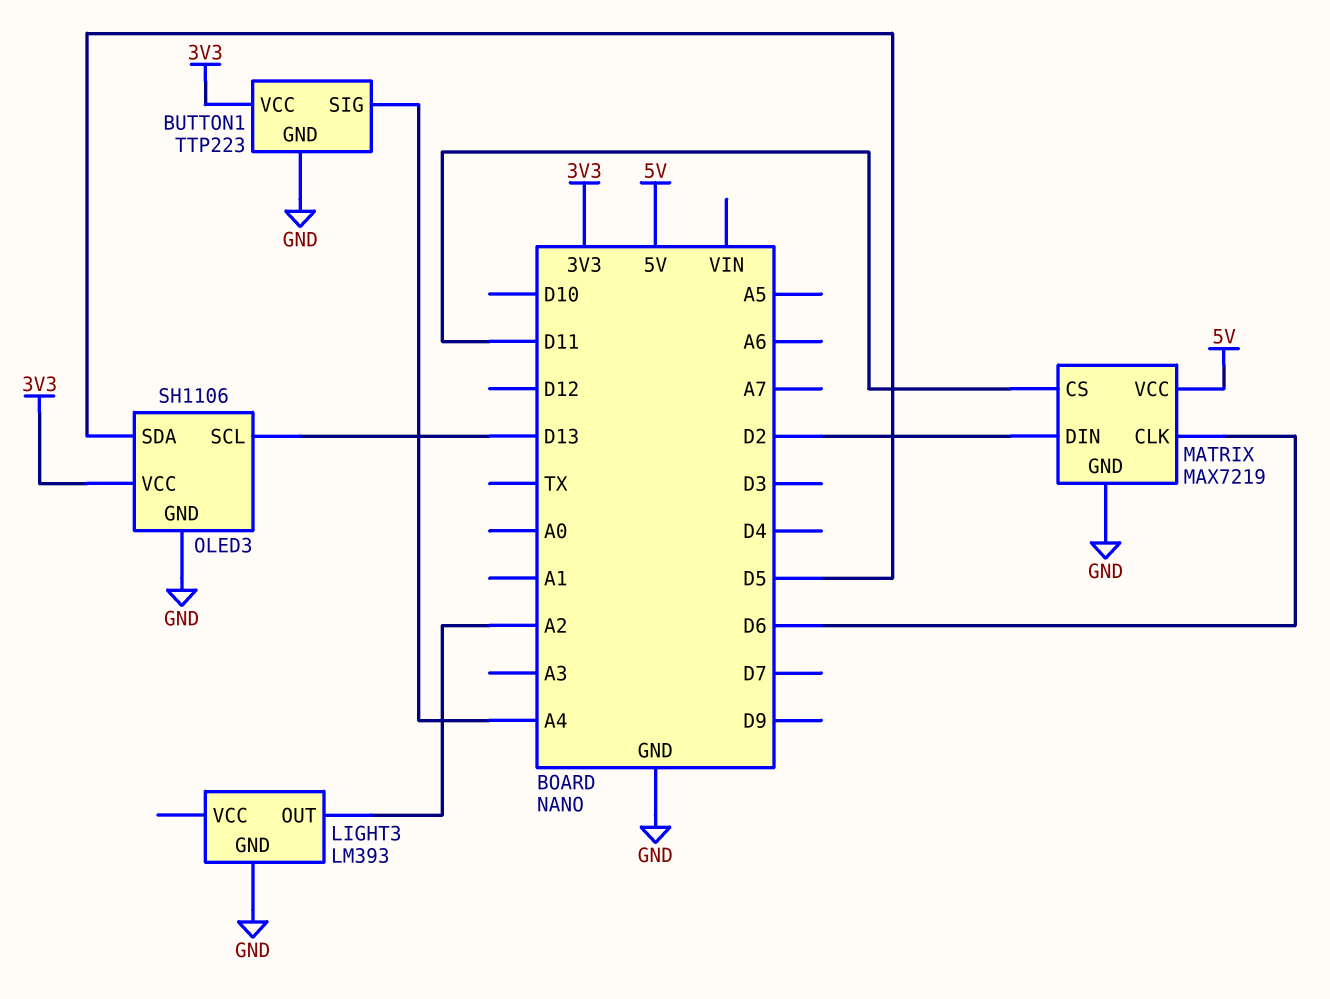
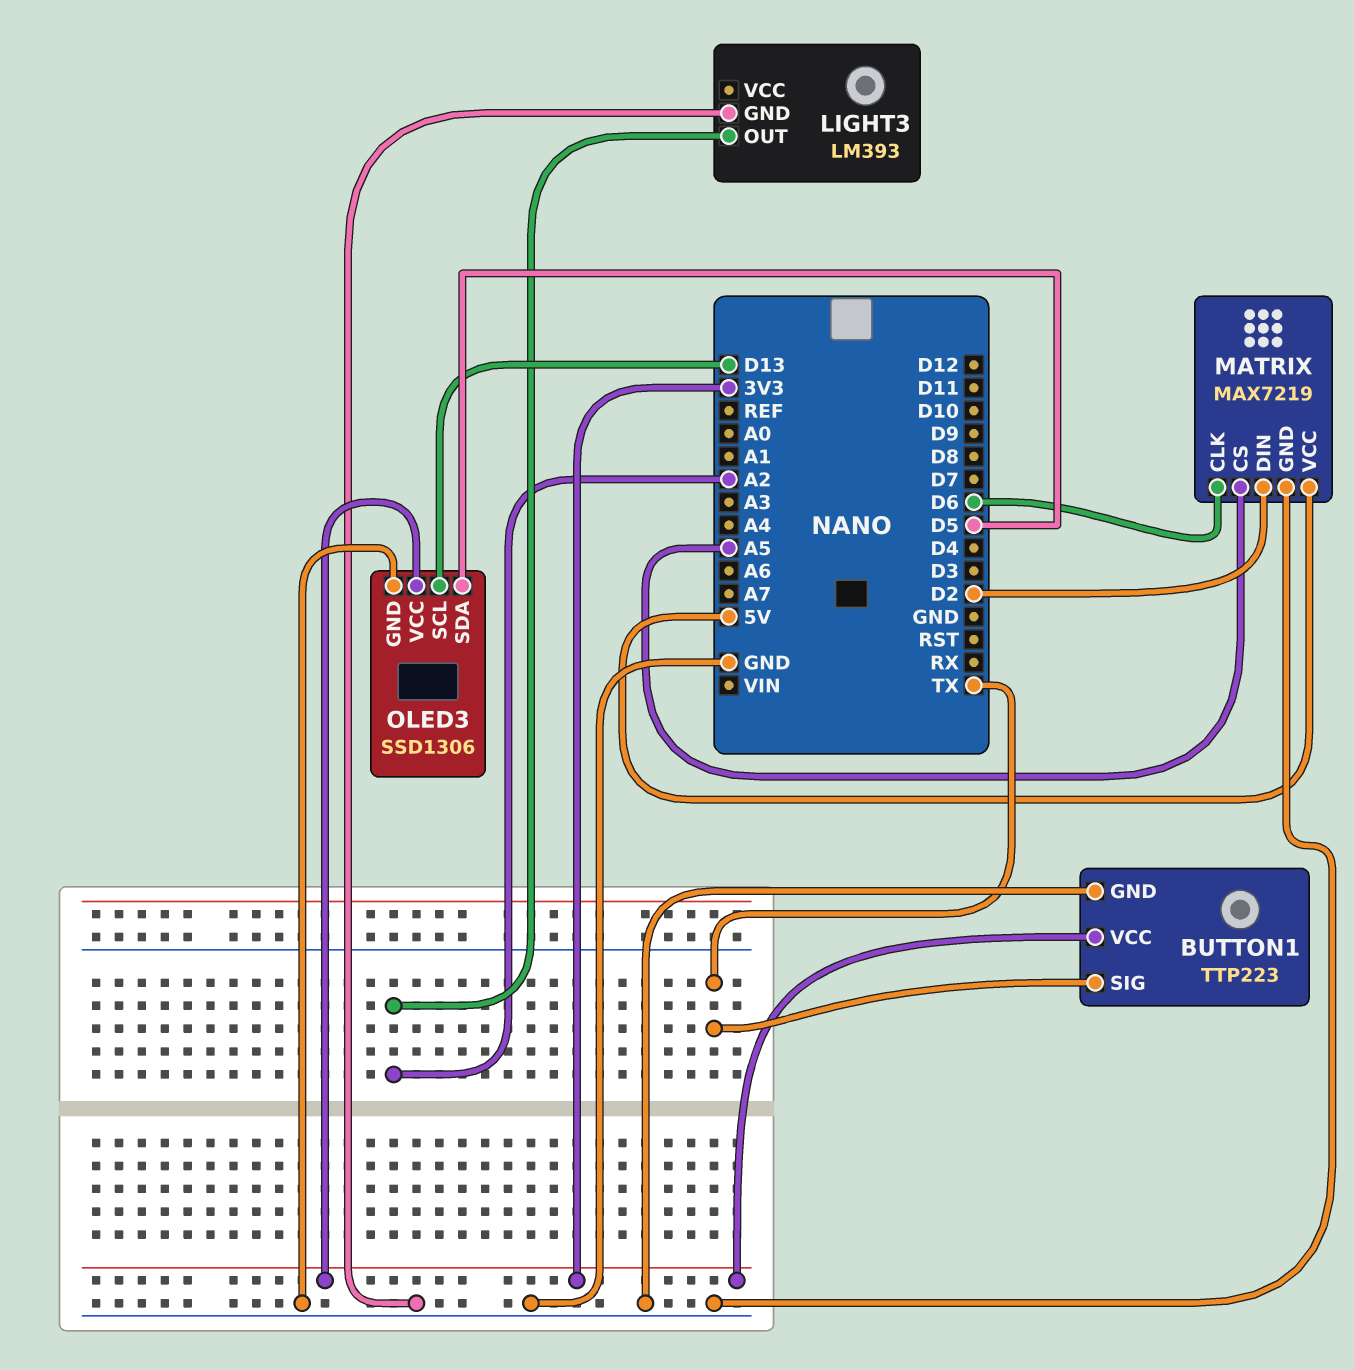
BUTTON1 pin SIG: A4 -> TX
MATRIX pin CS: D11 -> A5
OLED3: SH1106 -> SSD1306

